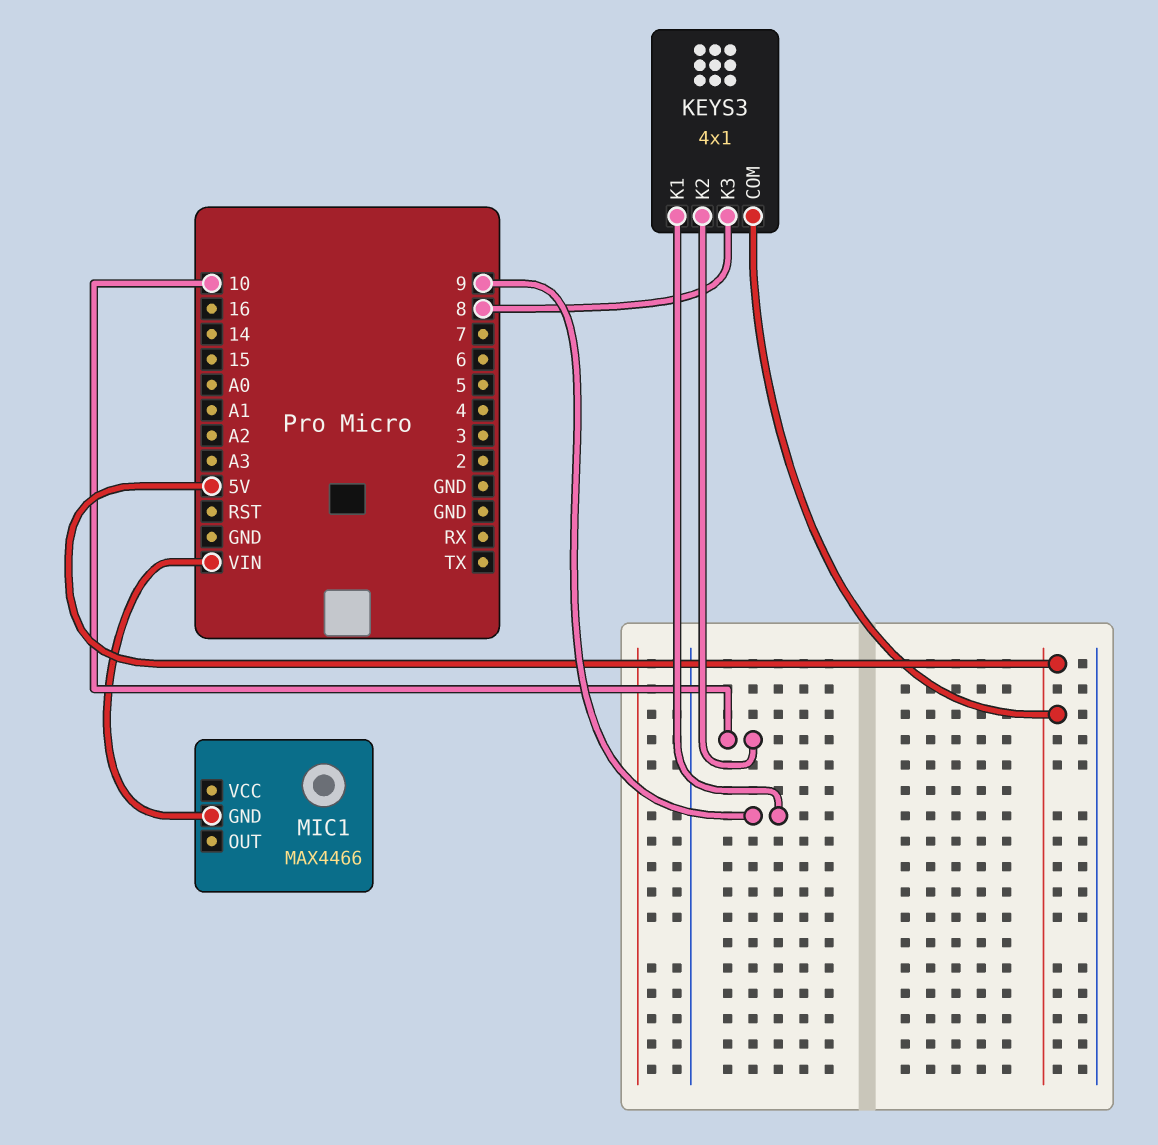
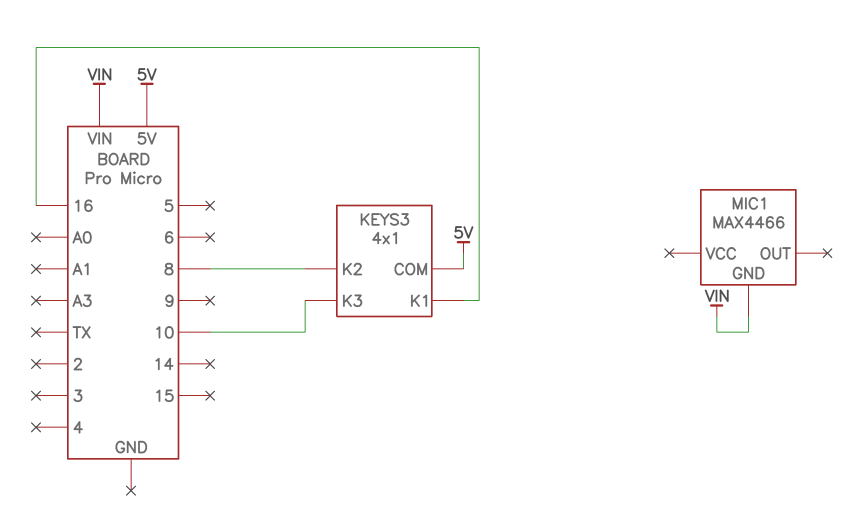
KEYS3 pin K1: 9 -> 16
KEYS3 pin K2: 10 -> 8
KEYS3 pin K3: 8 -> 10

